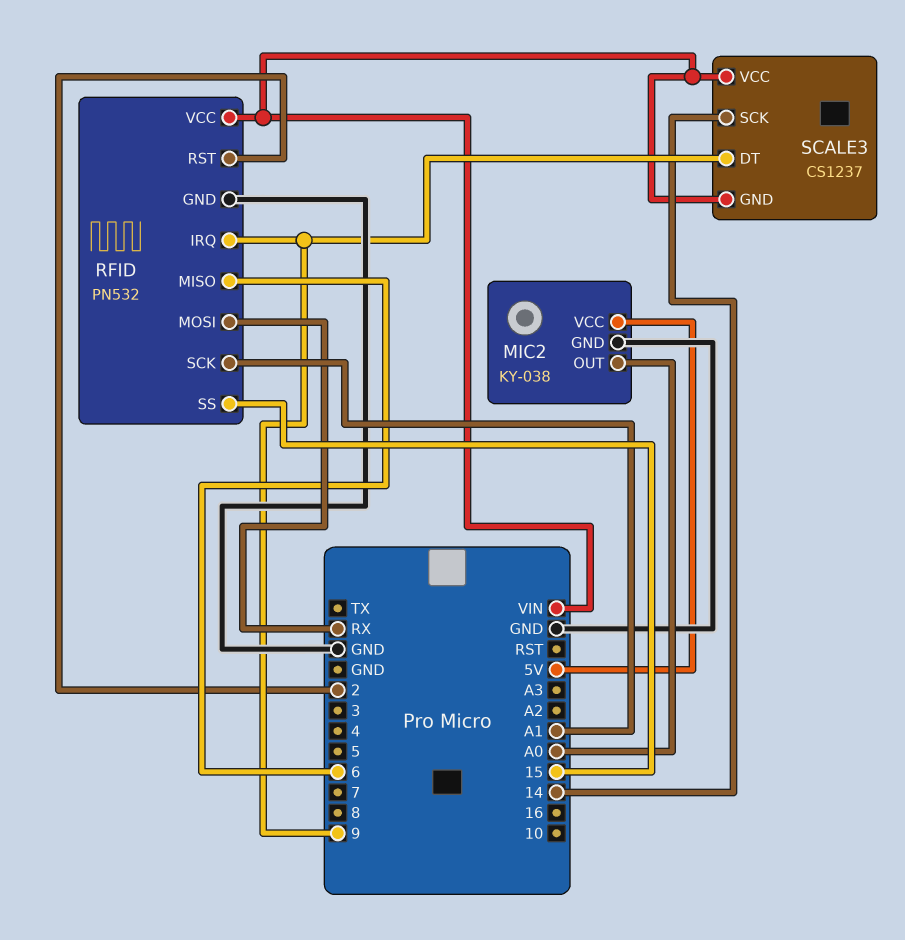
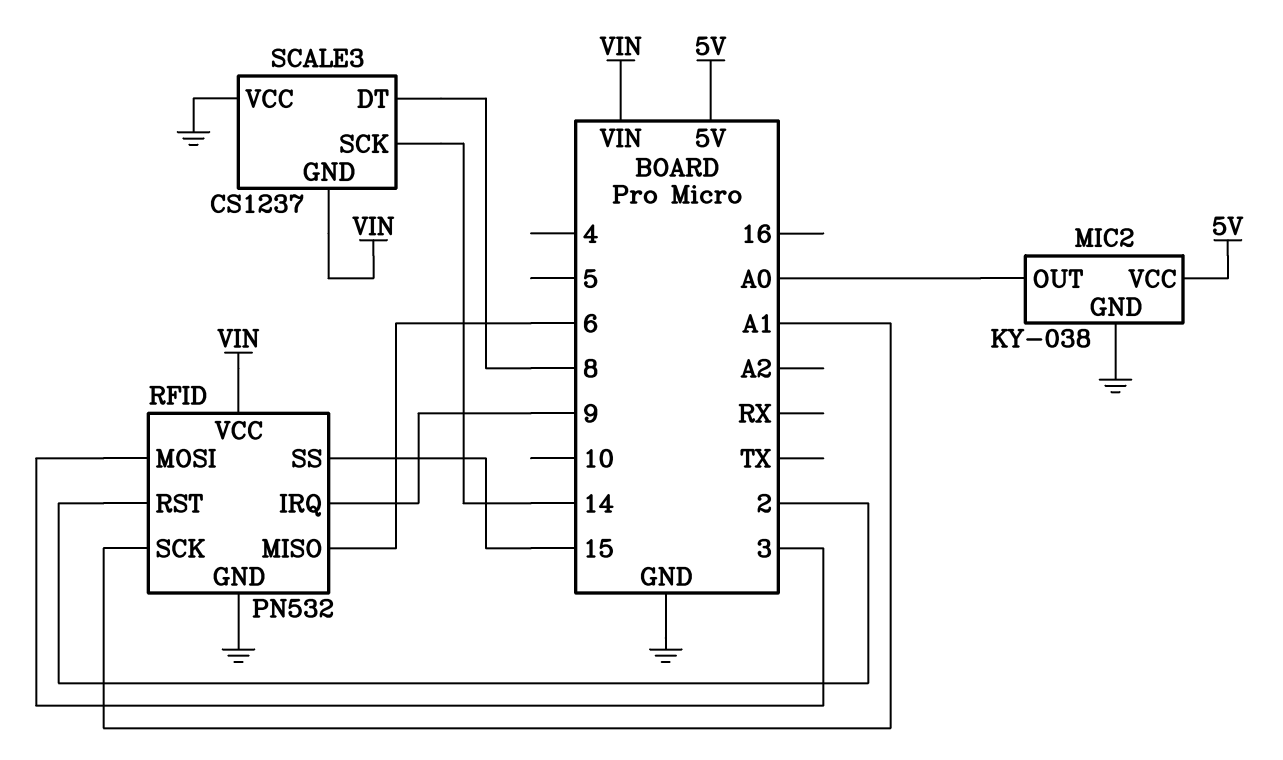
RFID pin MOSI: RX -> 3
SCALE3 pin DT: 9 -> 8
SCALE3 pin VCC: VIN -> GND

